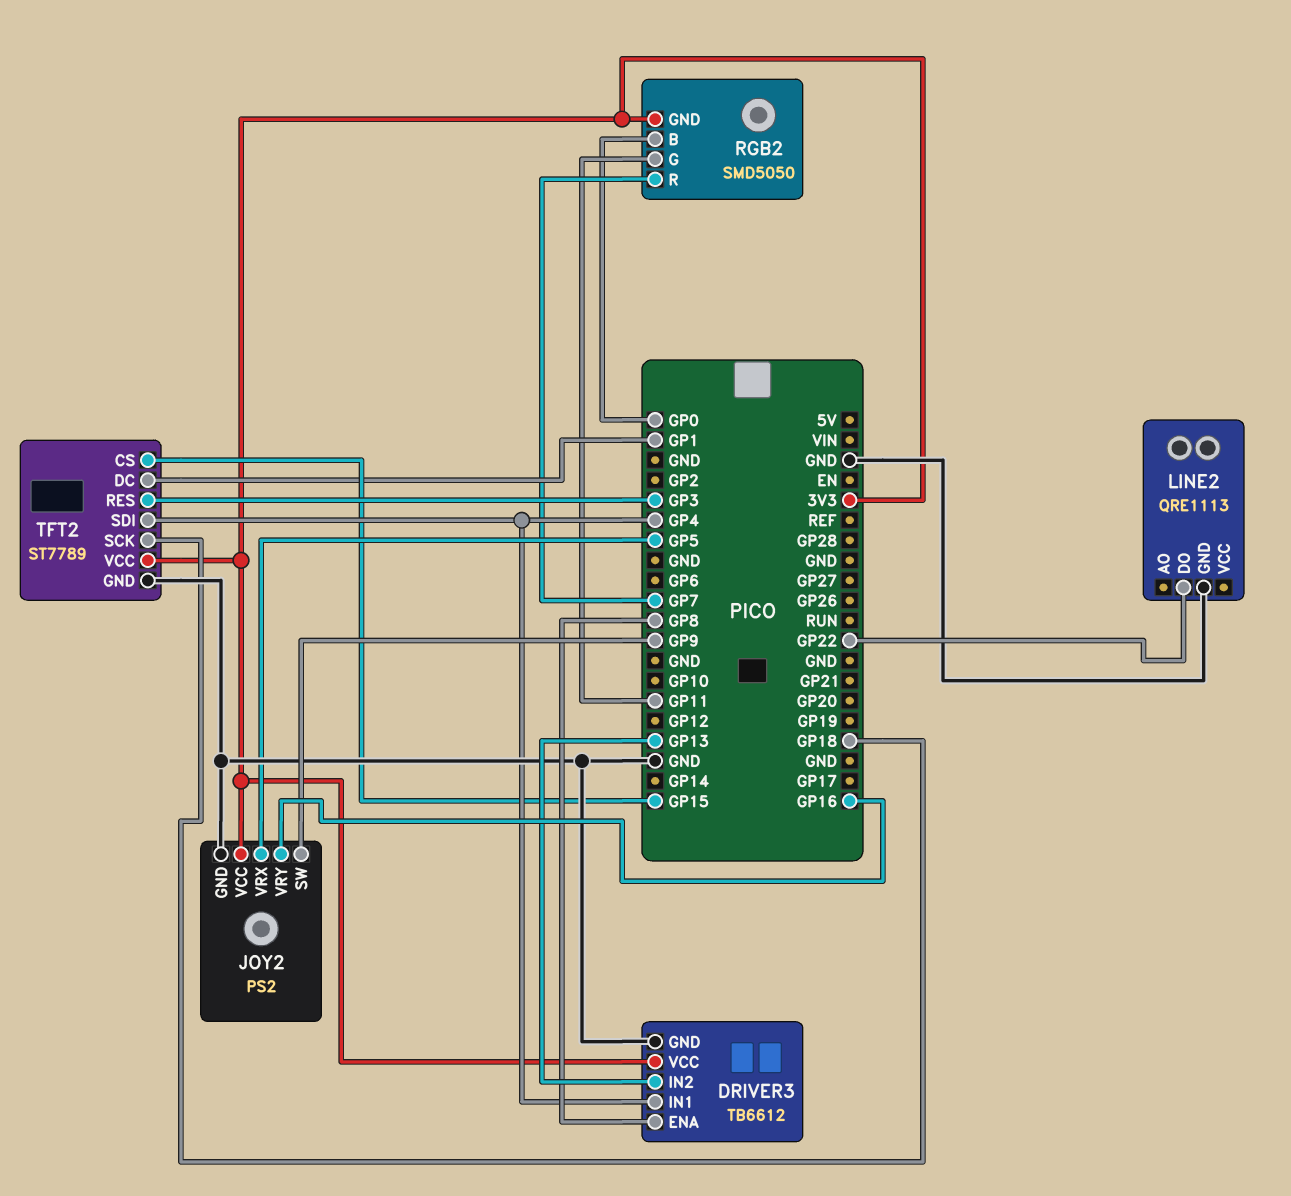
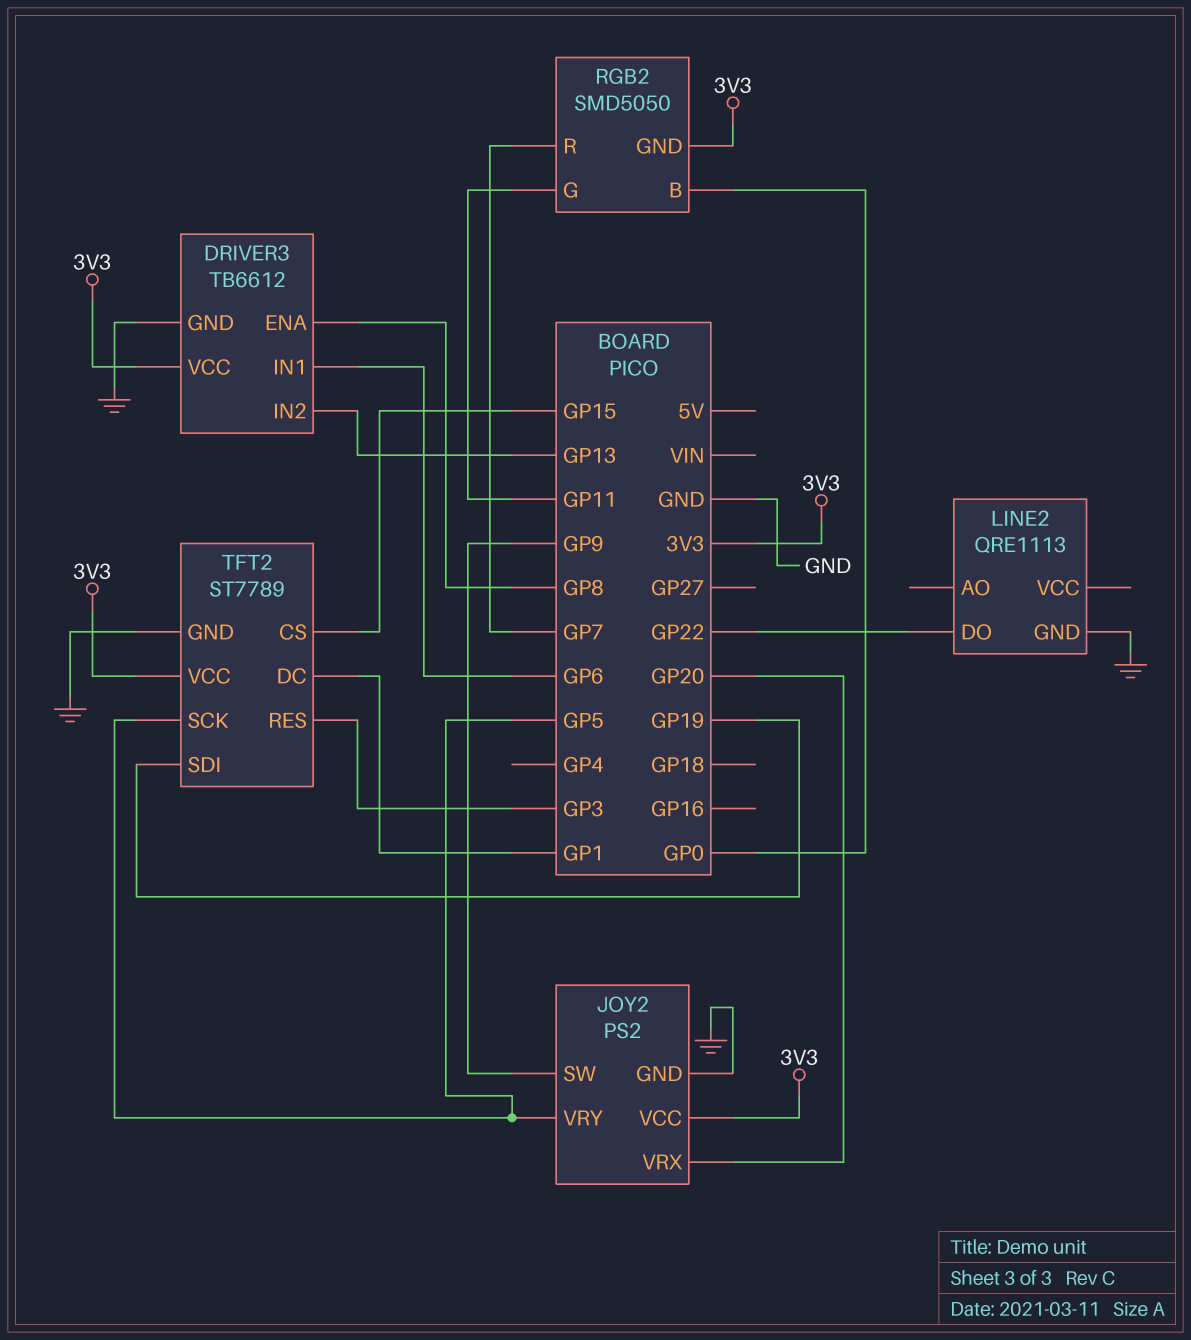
DRIVER3 pin IN1: GP4 -> GP6
JOY2 pin VRX: GP5 -> GP20
JOY2 pin VRY: GP16 -> GP5
TFT2 pin SCK: GP18 -> GP5
TFT2 pin SDI: GP4 -> GP19

